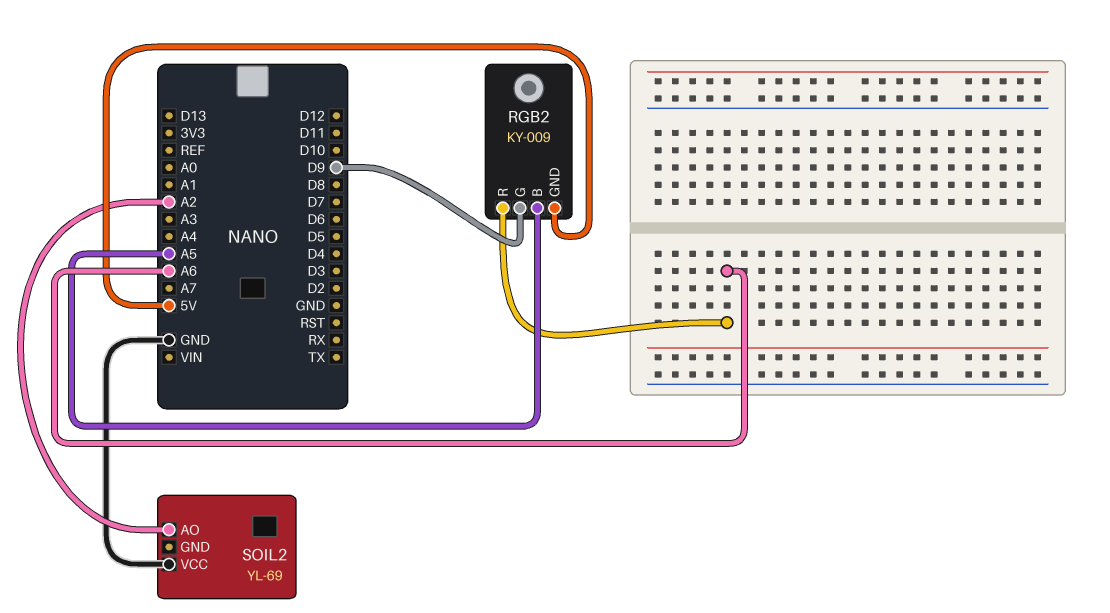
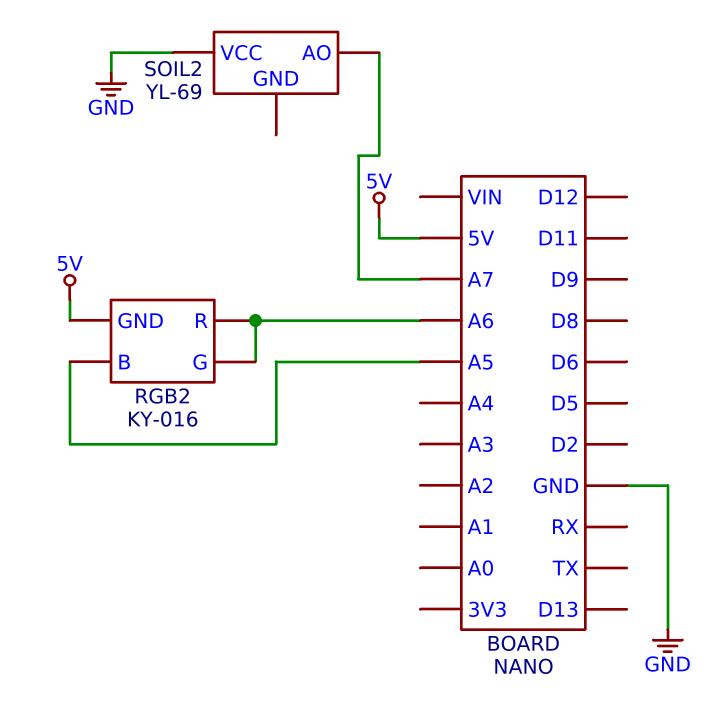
RGB2: KY-009 -> KY-016
RGB2 pin G: D9 -> A6
SOIL2 pin AO: A2 -> A7

